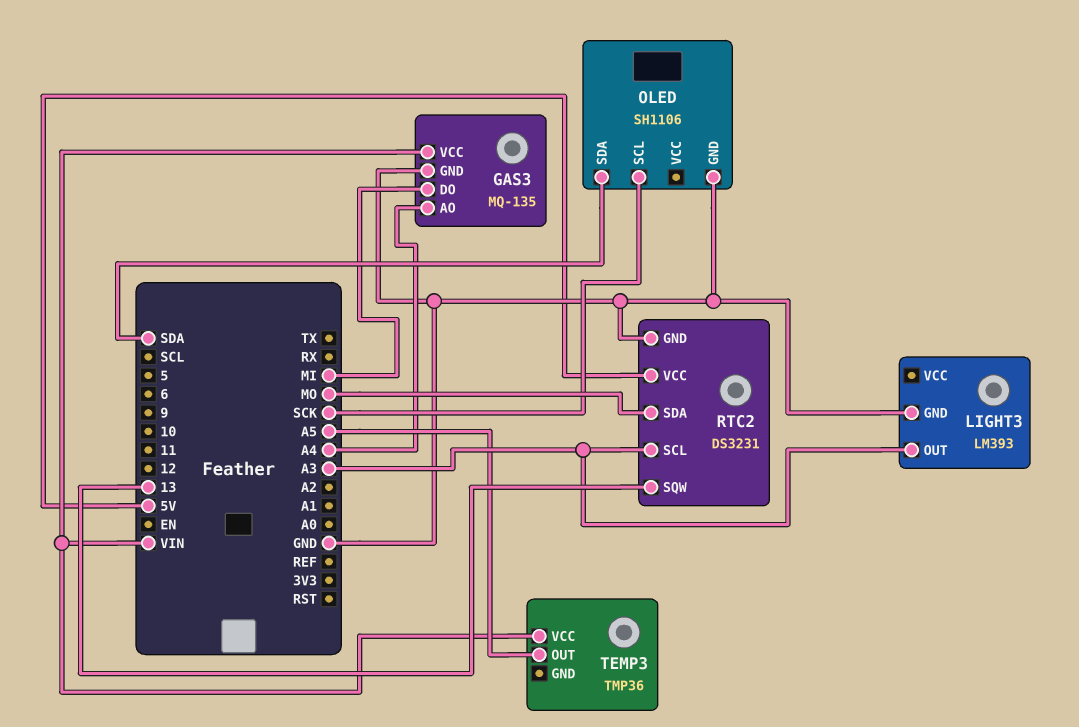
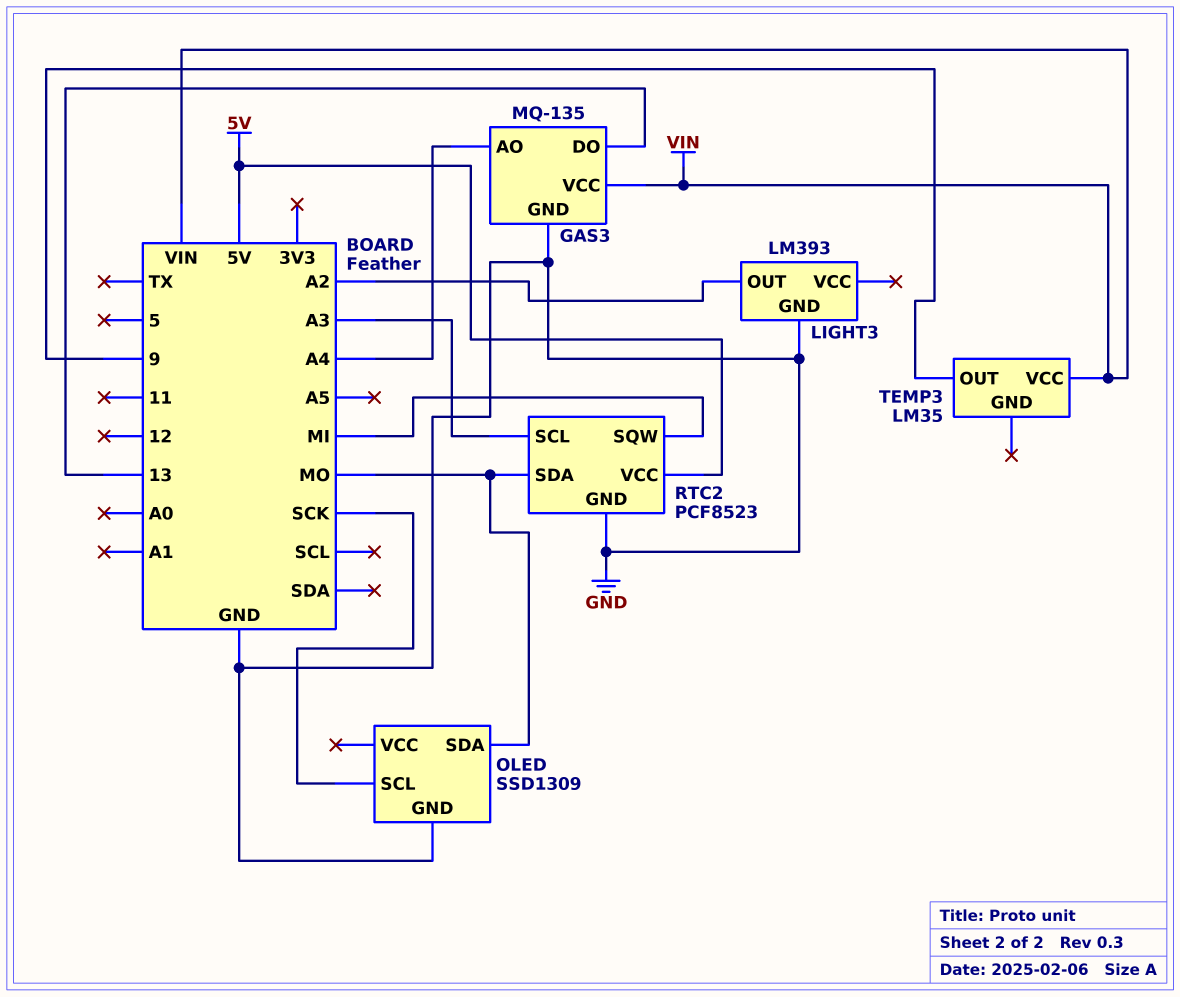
GAS3 pin DO: MI -> 13
LIGHT3 pin OUT: A3 -> A2
OLED: SH1106 -> SSD1309
OLED pin SDA: SDA -> MO
RTC2: DS3231 -> PCF8523
RTC2 pin SQW: 13 -> MI
TEMP3: TMP36 -> LM35
TEMP3 pin OUT: A5 -> 9

